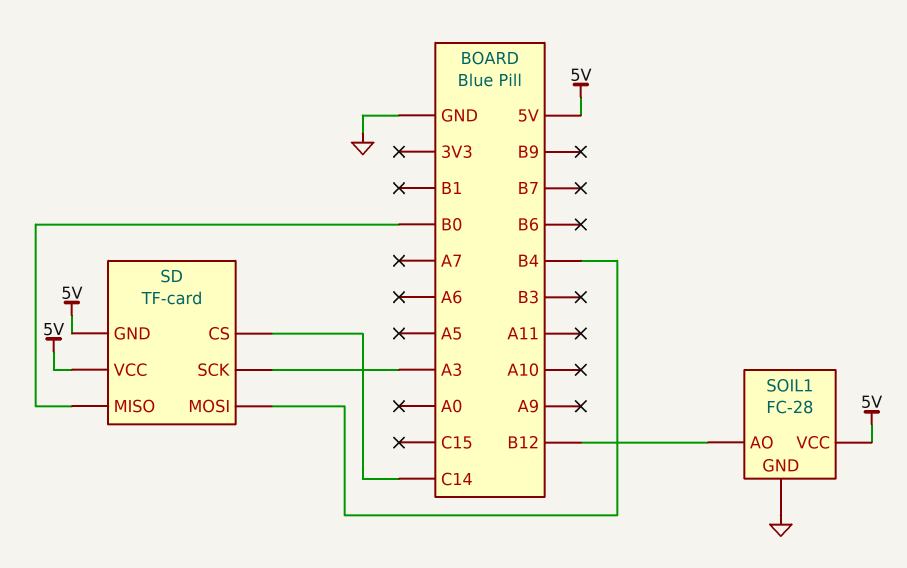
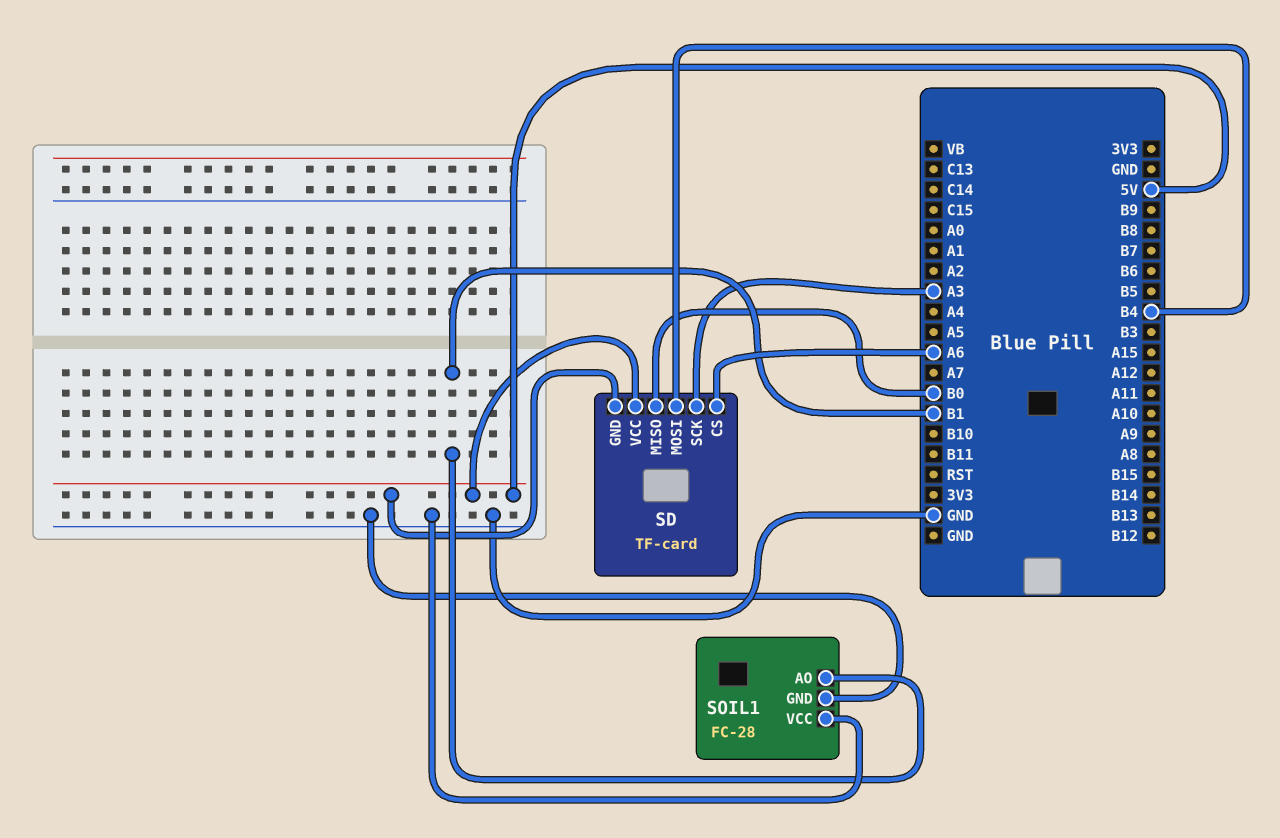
SD pin CS: C14 -> A6
SOIL1 pin AO: B12 -> B1
SOIL1 pin VCC: 5V -> GND

